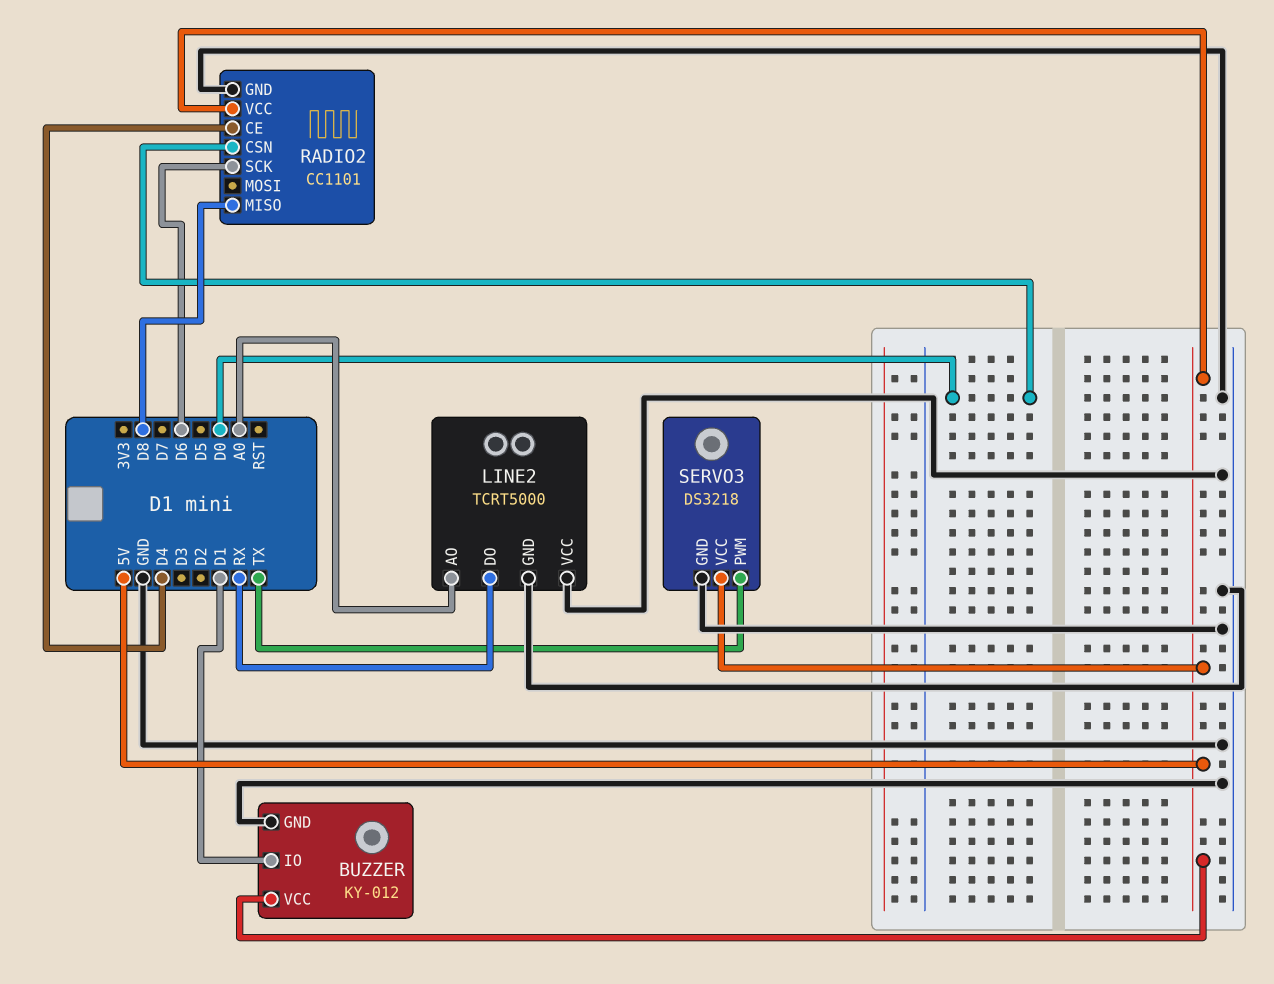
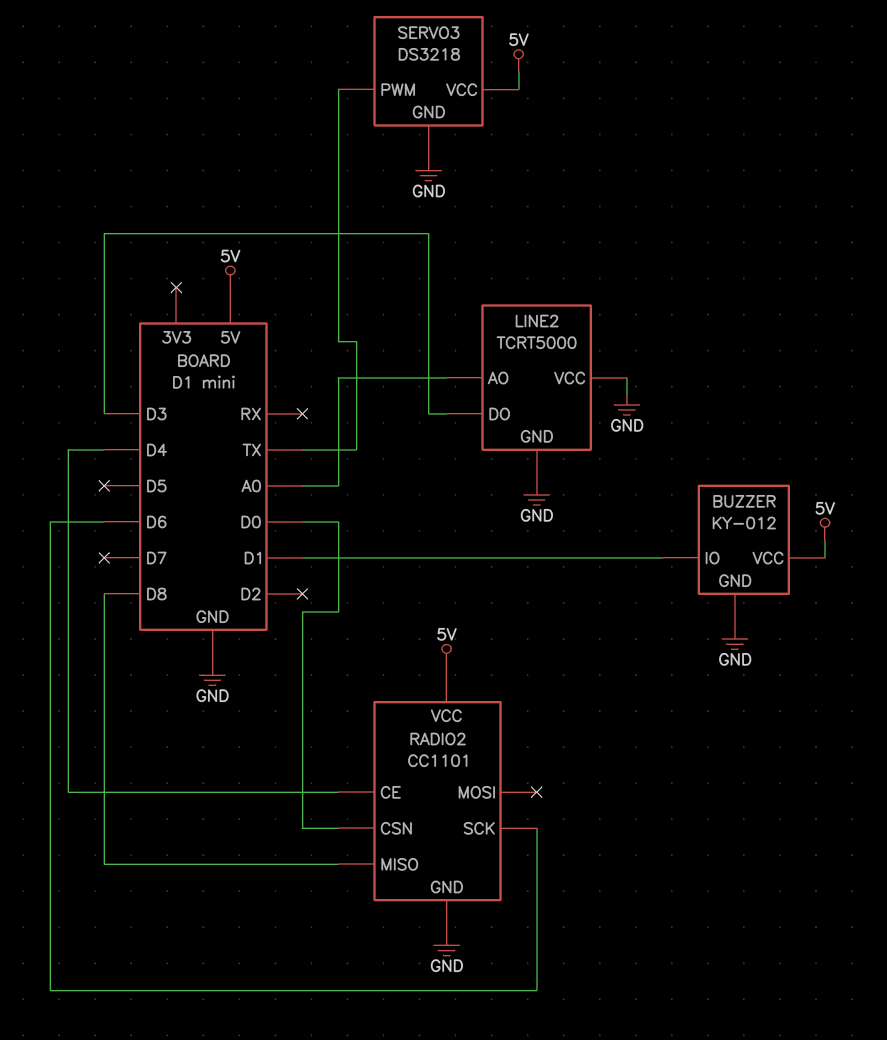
LINE2 pin DO: RX -> D3

